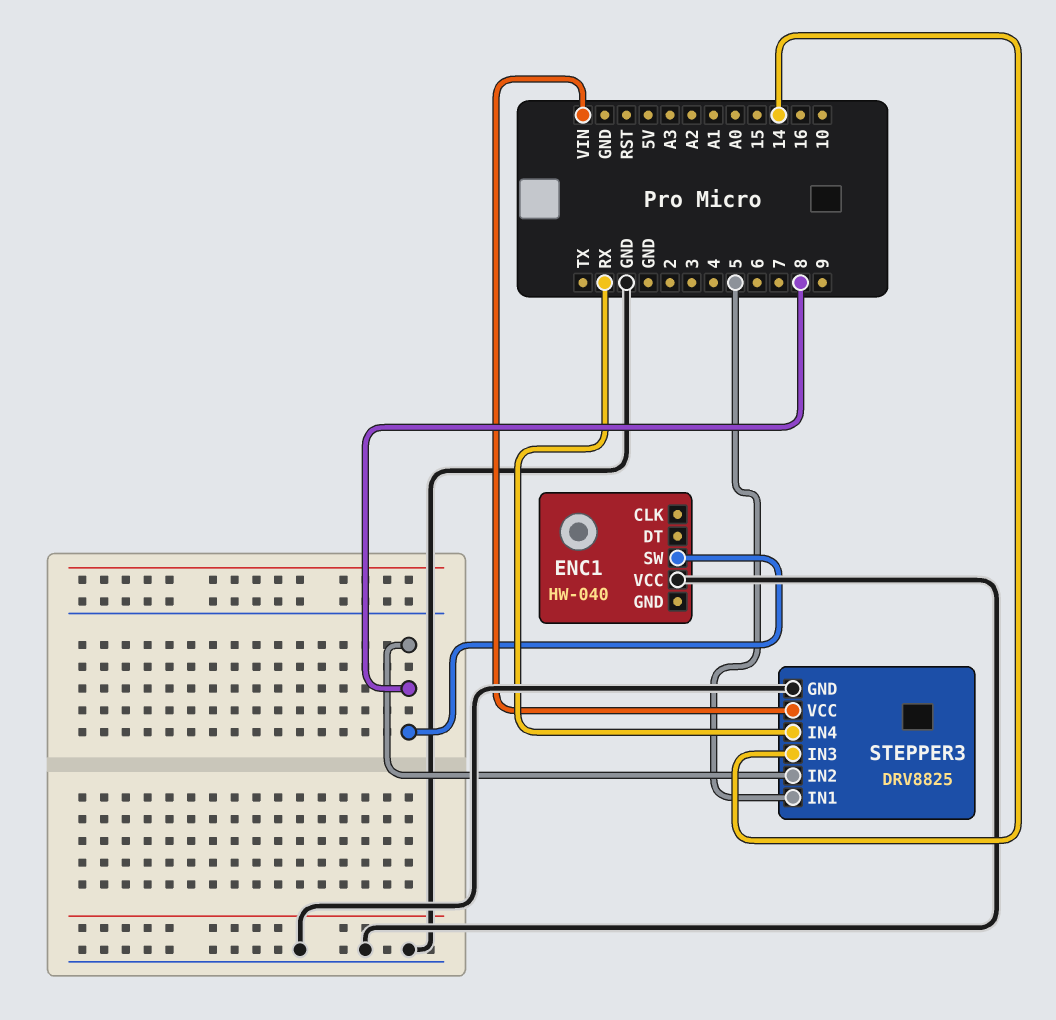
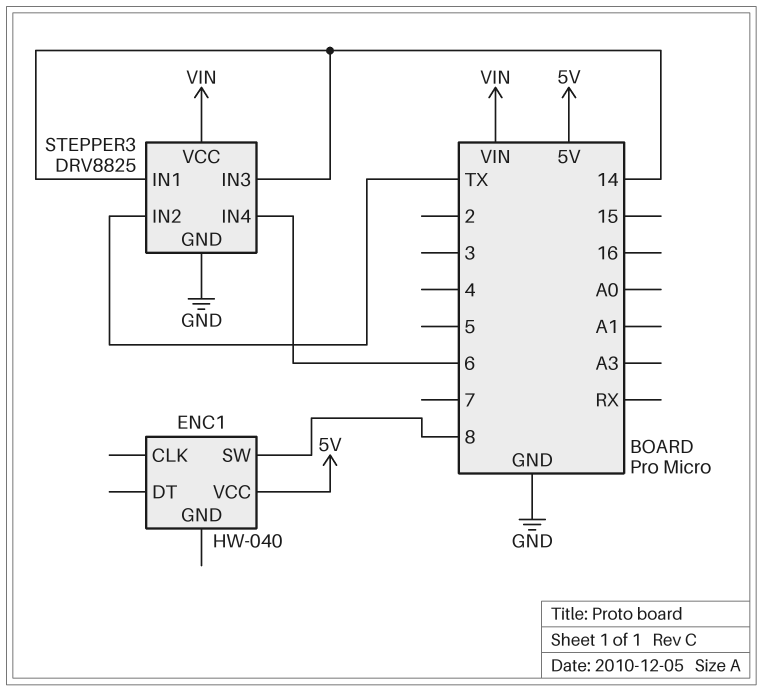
ENC1 pin VCC: GND -> 5V
STEPPER3 pin IN1: 5 -> 14
STEPPER3 pin IN2: 8 -> TX
STEPPER3 pin IN4: RX -> 6

